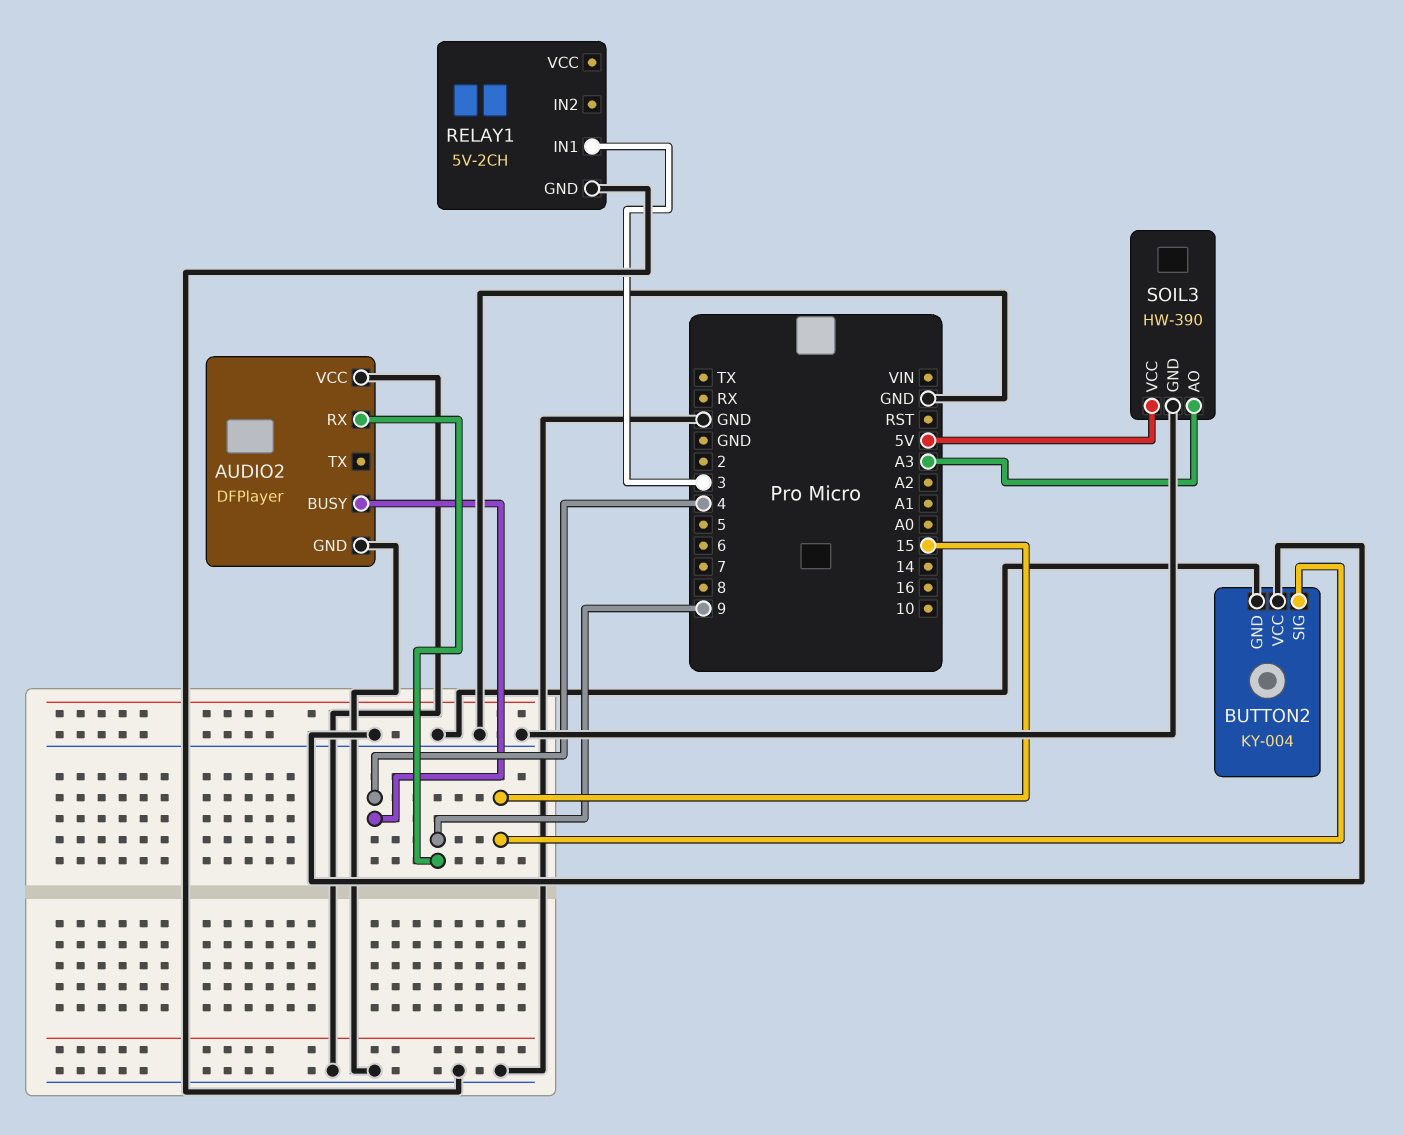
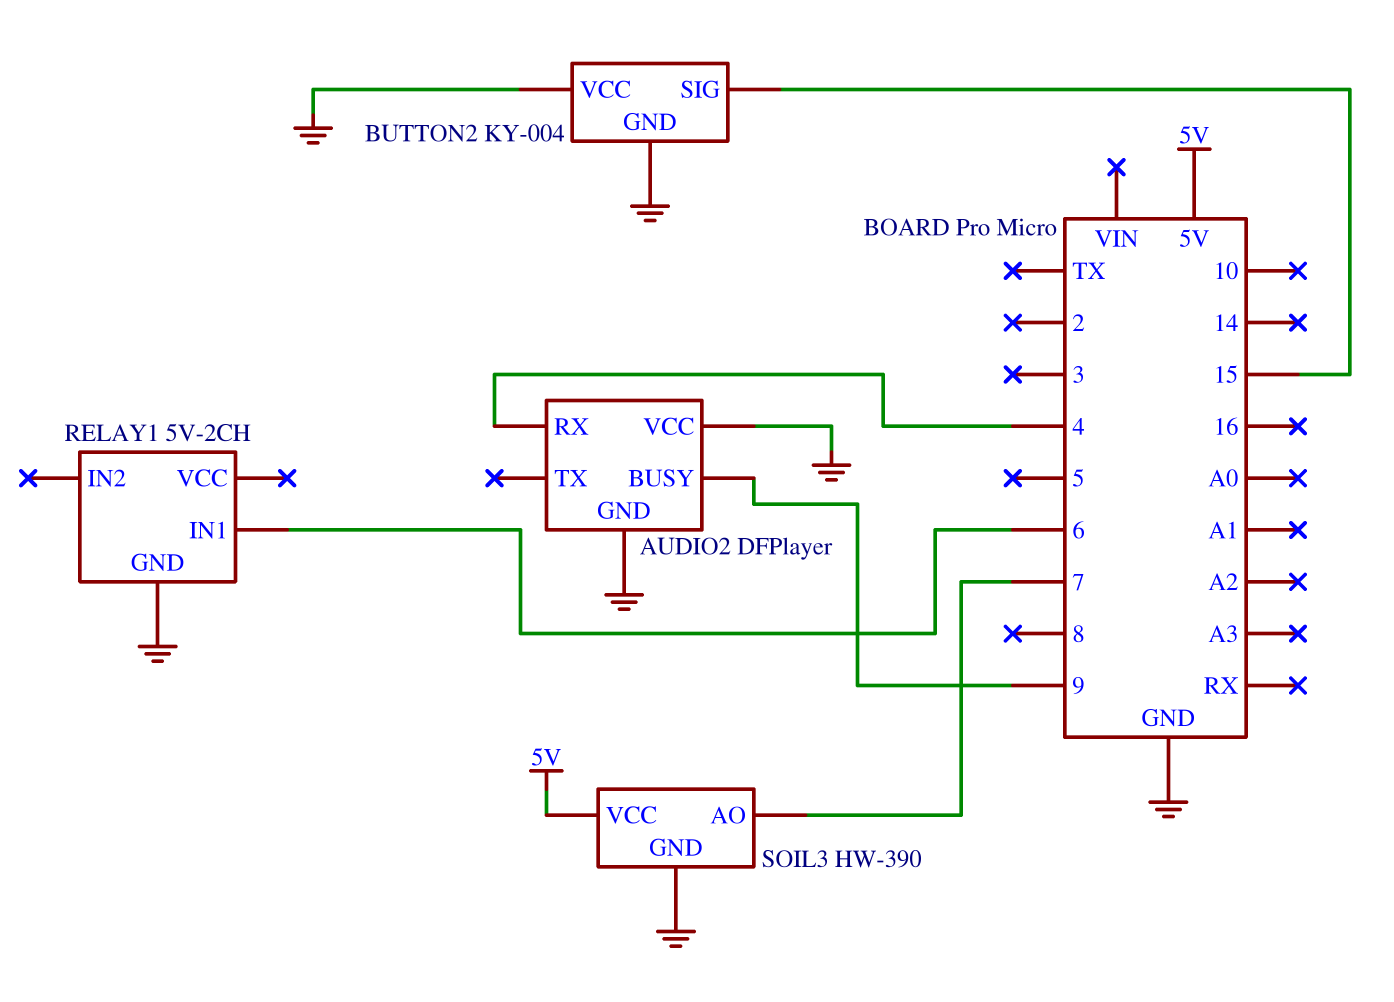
AUDIO2 pin BUSY: 4 -> 9
AUDIO2 pin RX: 9 -> 4
RELAY1 pin IN1: 3 -> 6
SOIL3 pin AO: A3 -> 7

